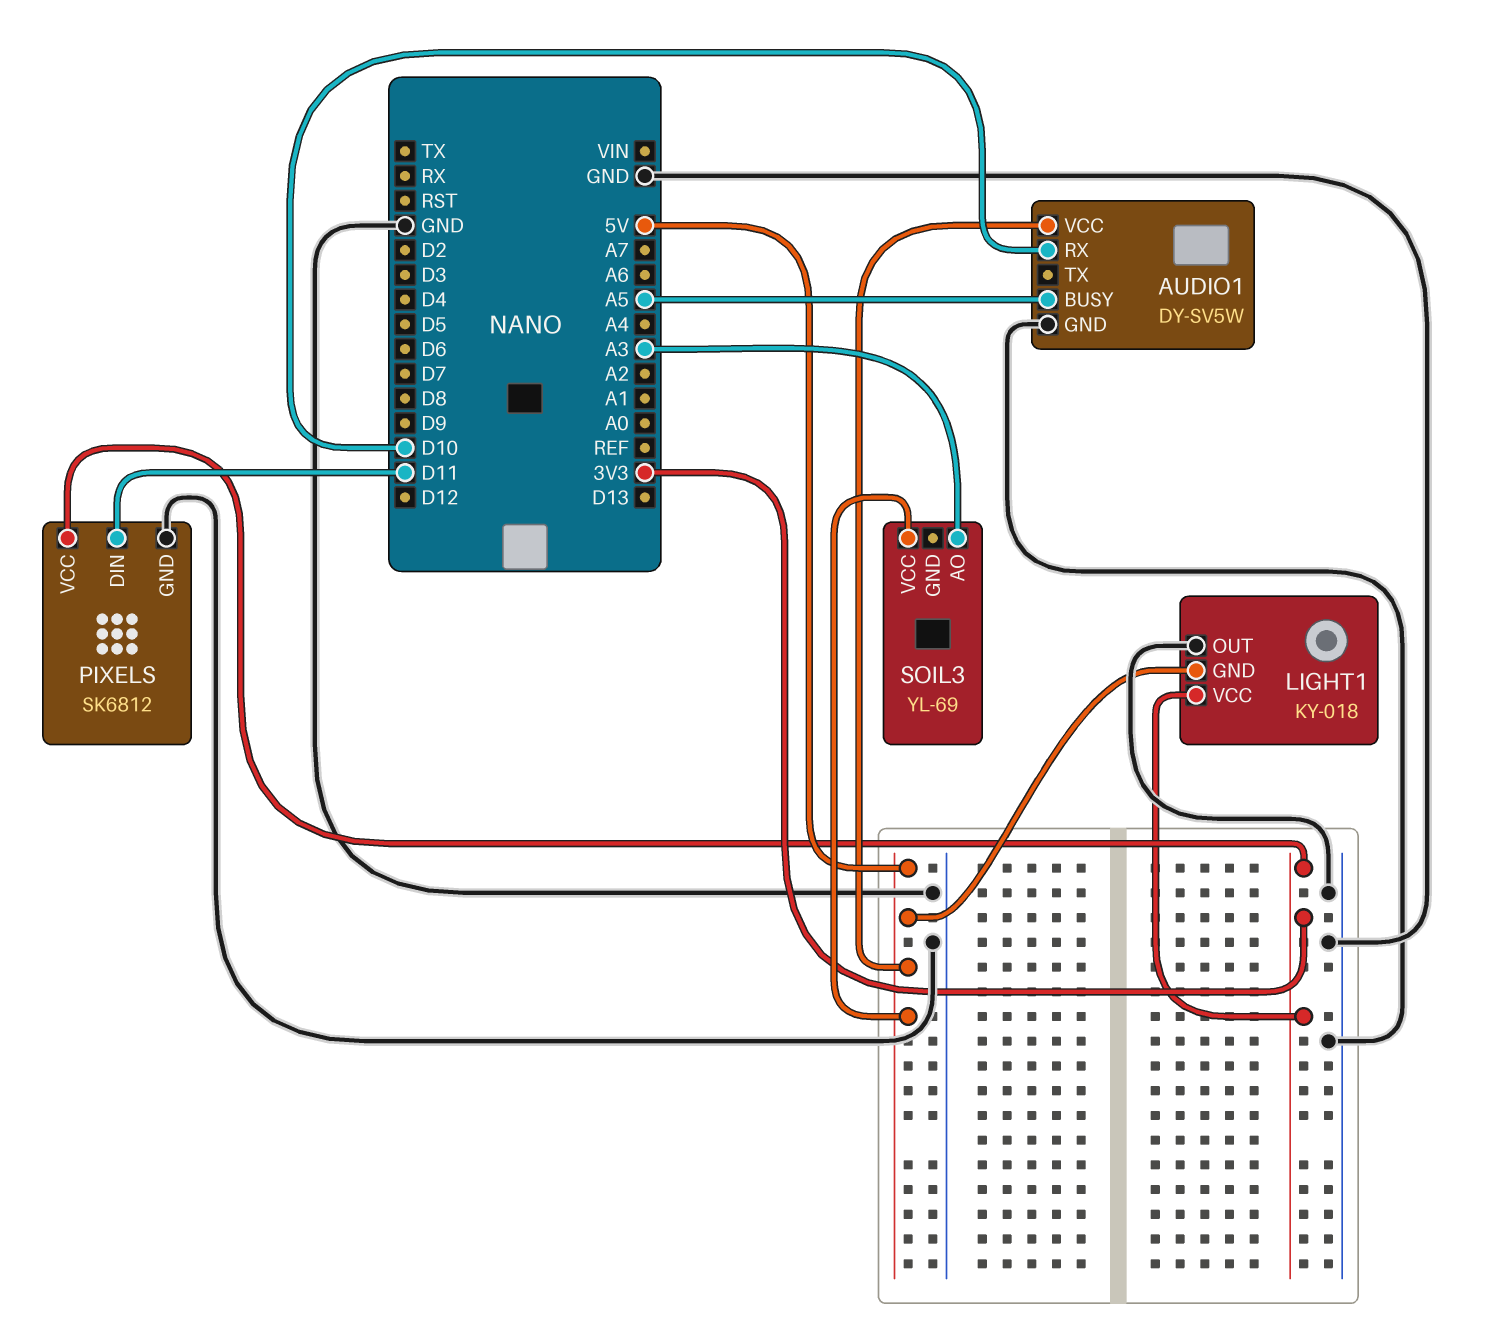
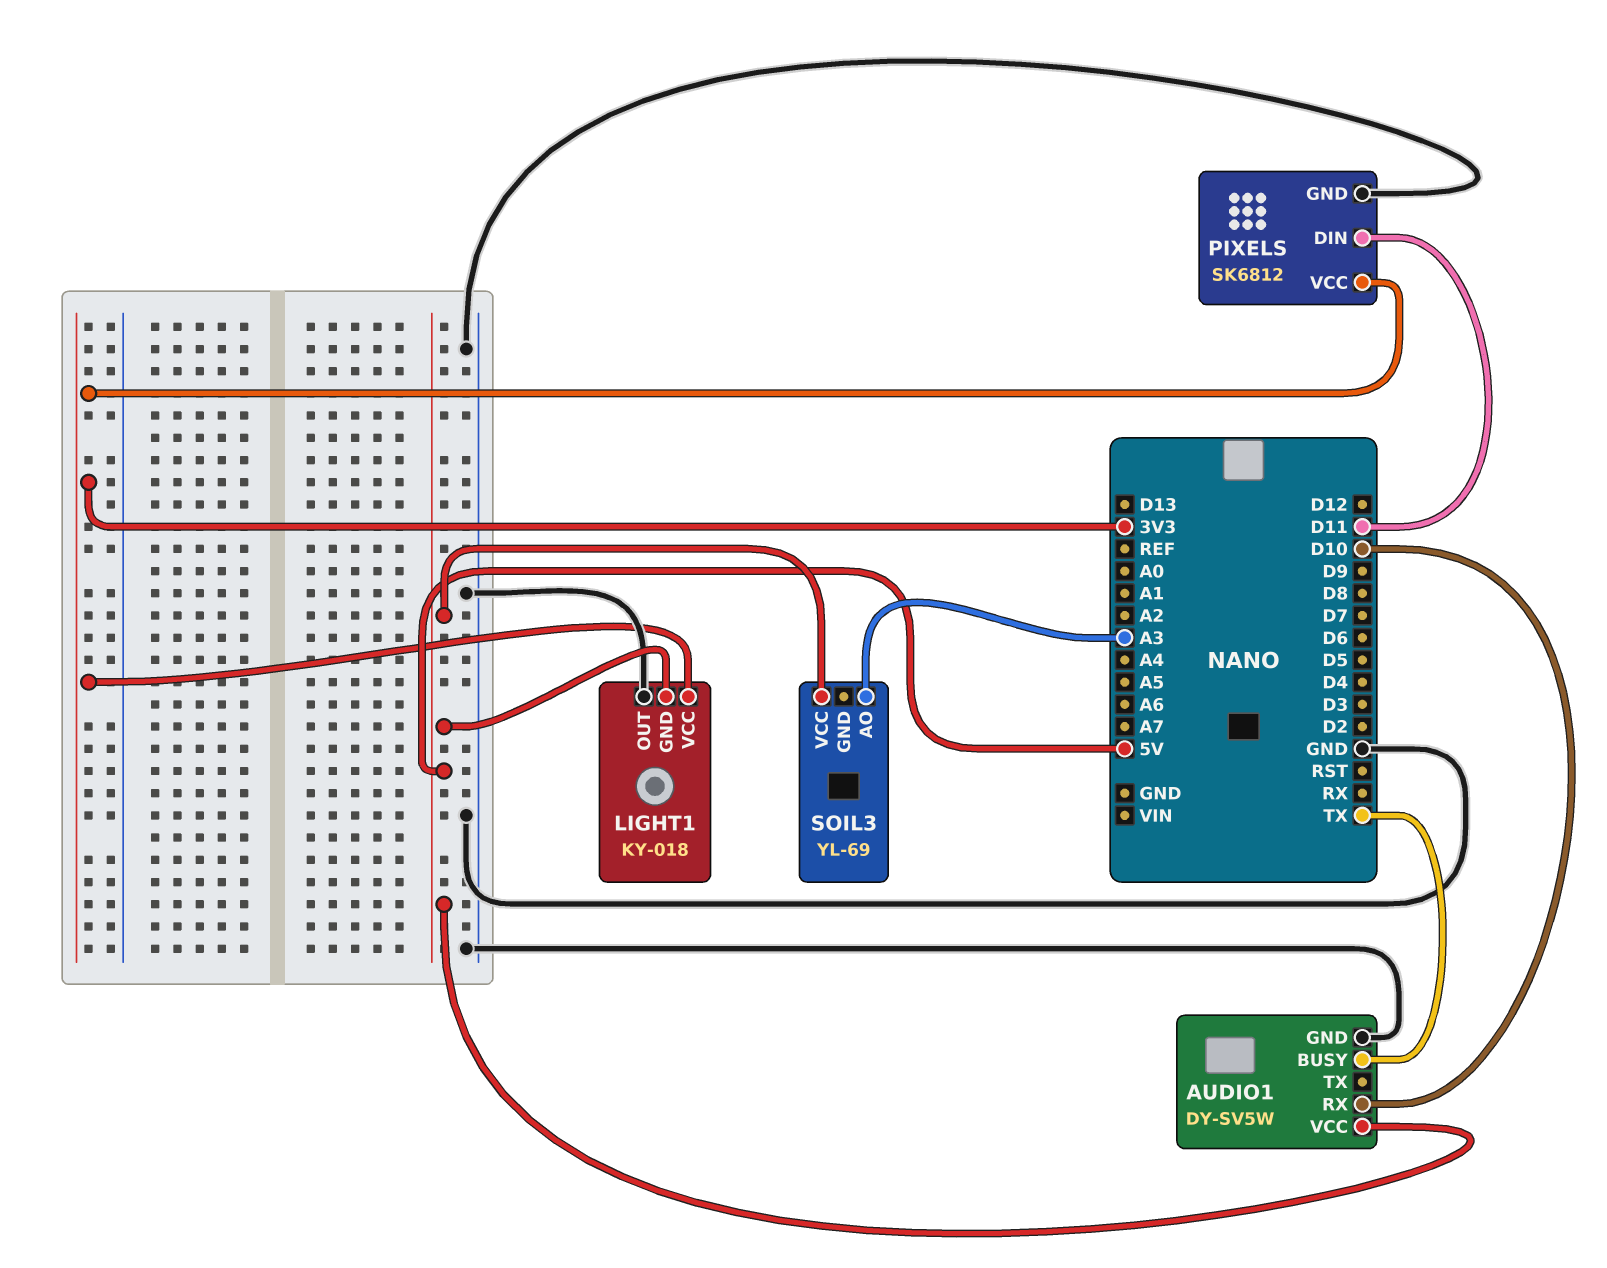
AUDIO1 pin BUSY: A5 -> TX

